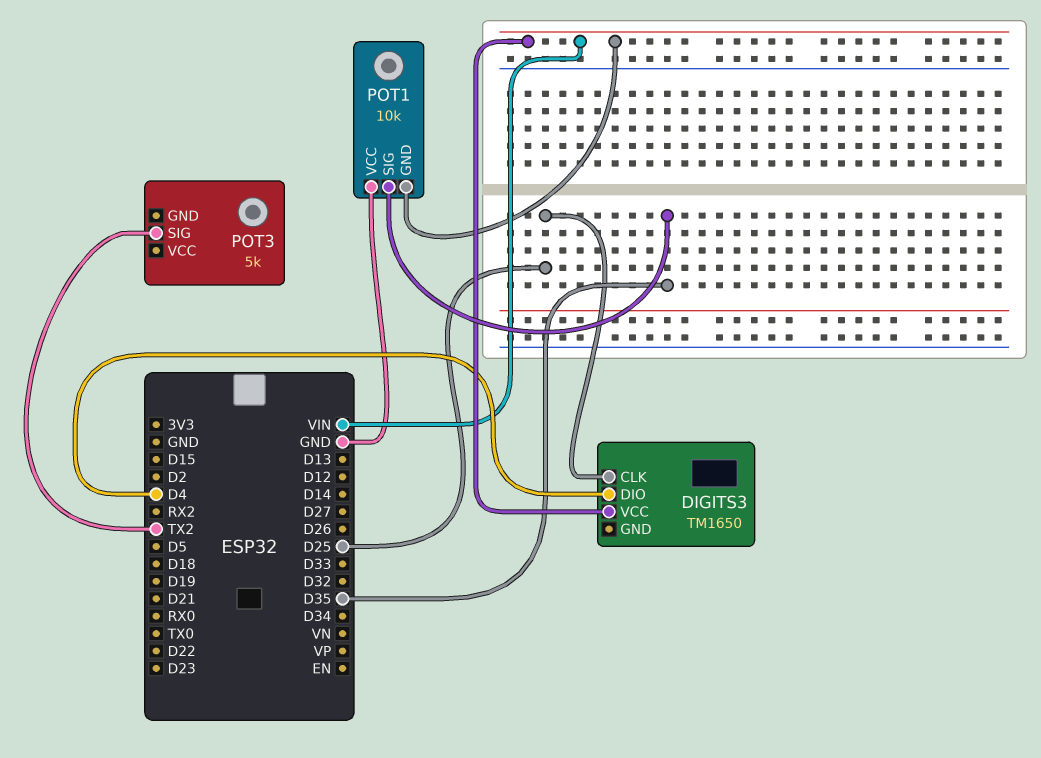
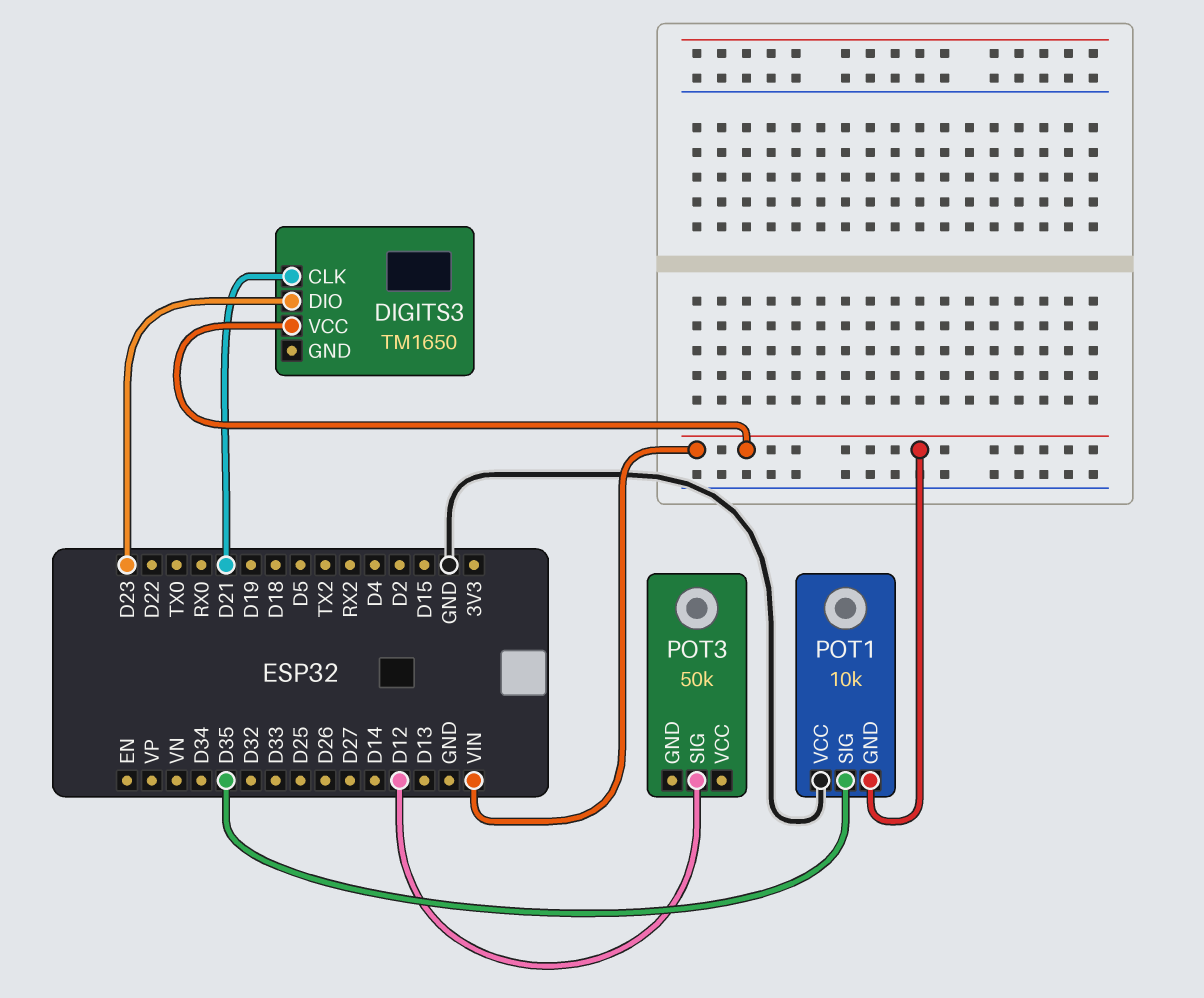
DIGITS3 pin CLK: D25 -> D21
DIGITS3 pin DIO: D4 -> D23
POT3: 5k -> 50k
POT3 pin SIG: TX2 -> D12

